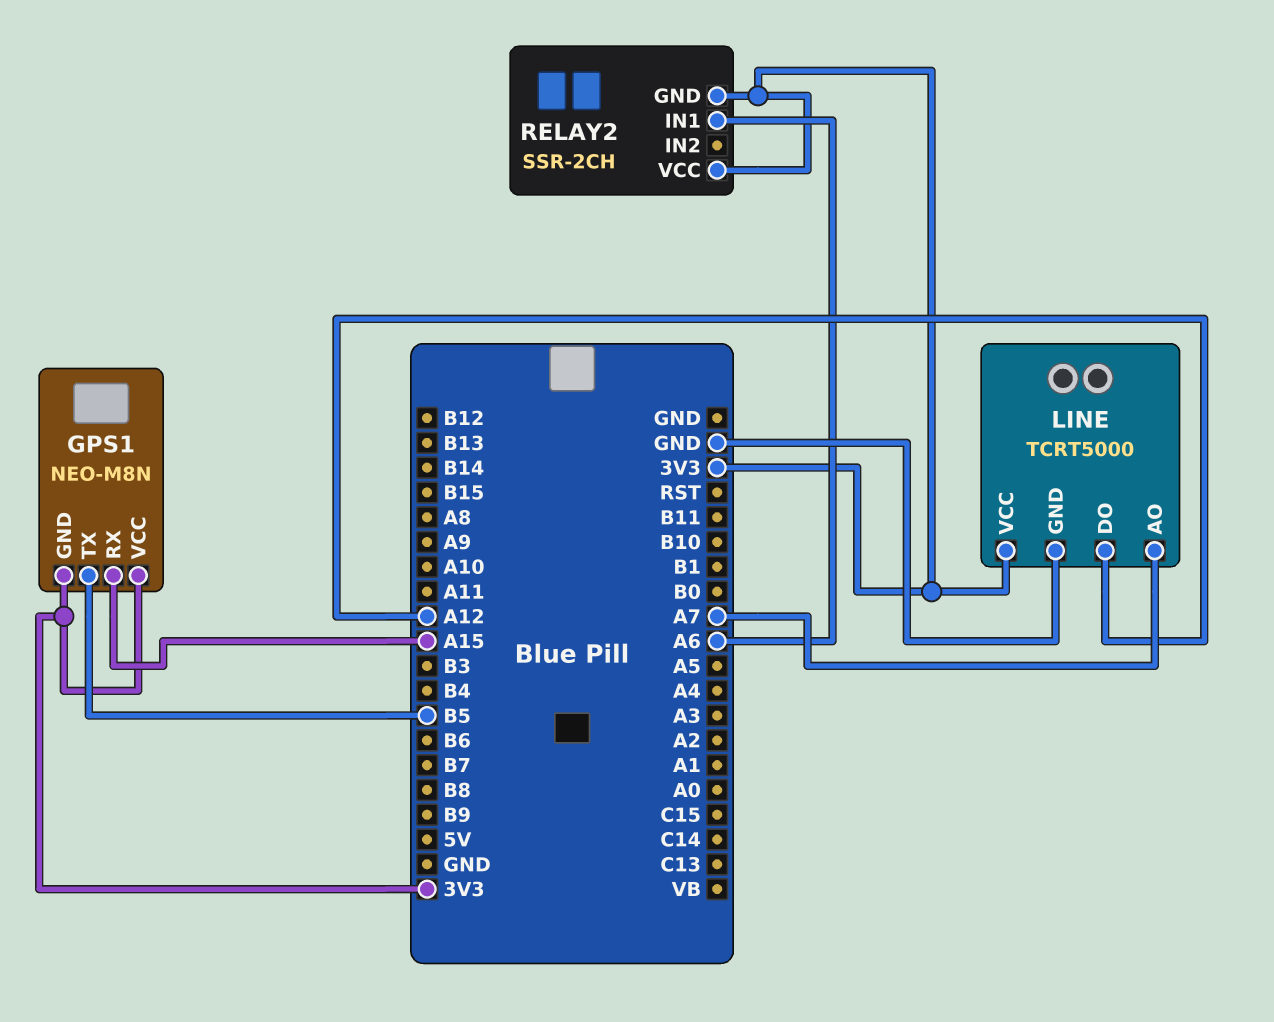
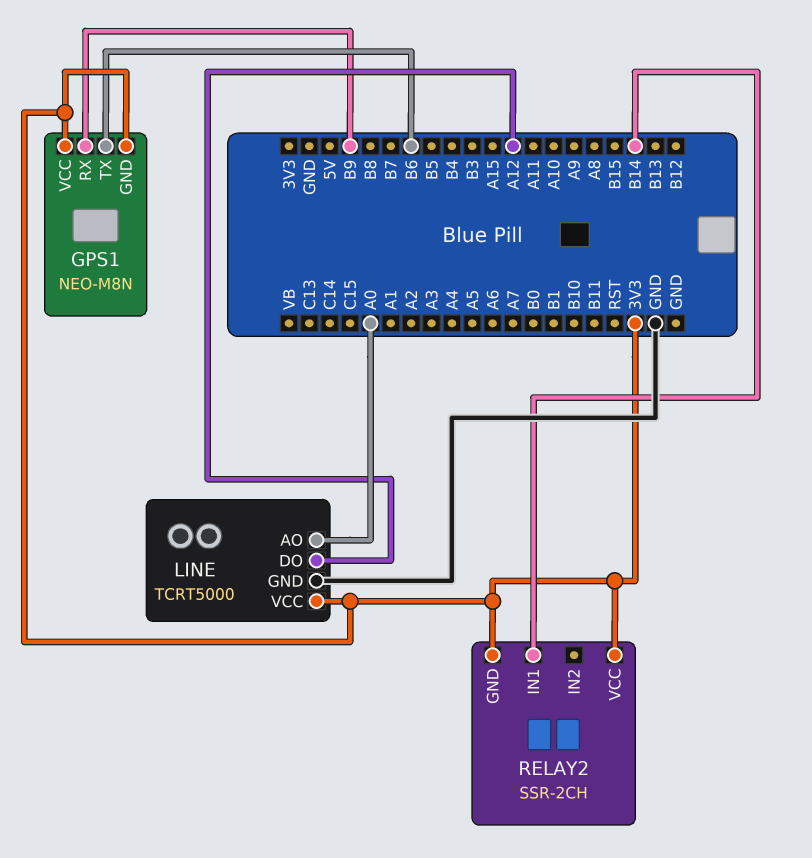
GPS1 pin RX: A15 -> B9
GPS1 pin TX: B5 -> B6
LINE pin AO: A7 -> A0
RELAY2 pin IN1: A6 -> B14

